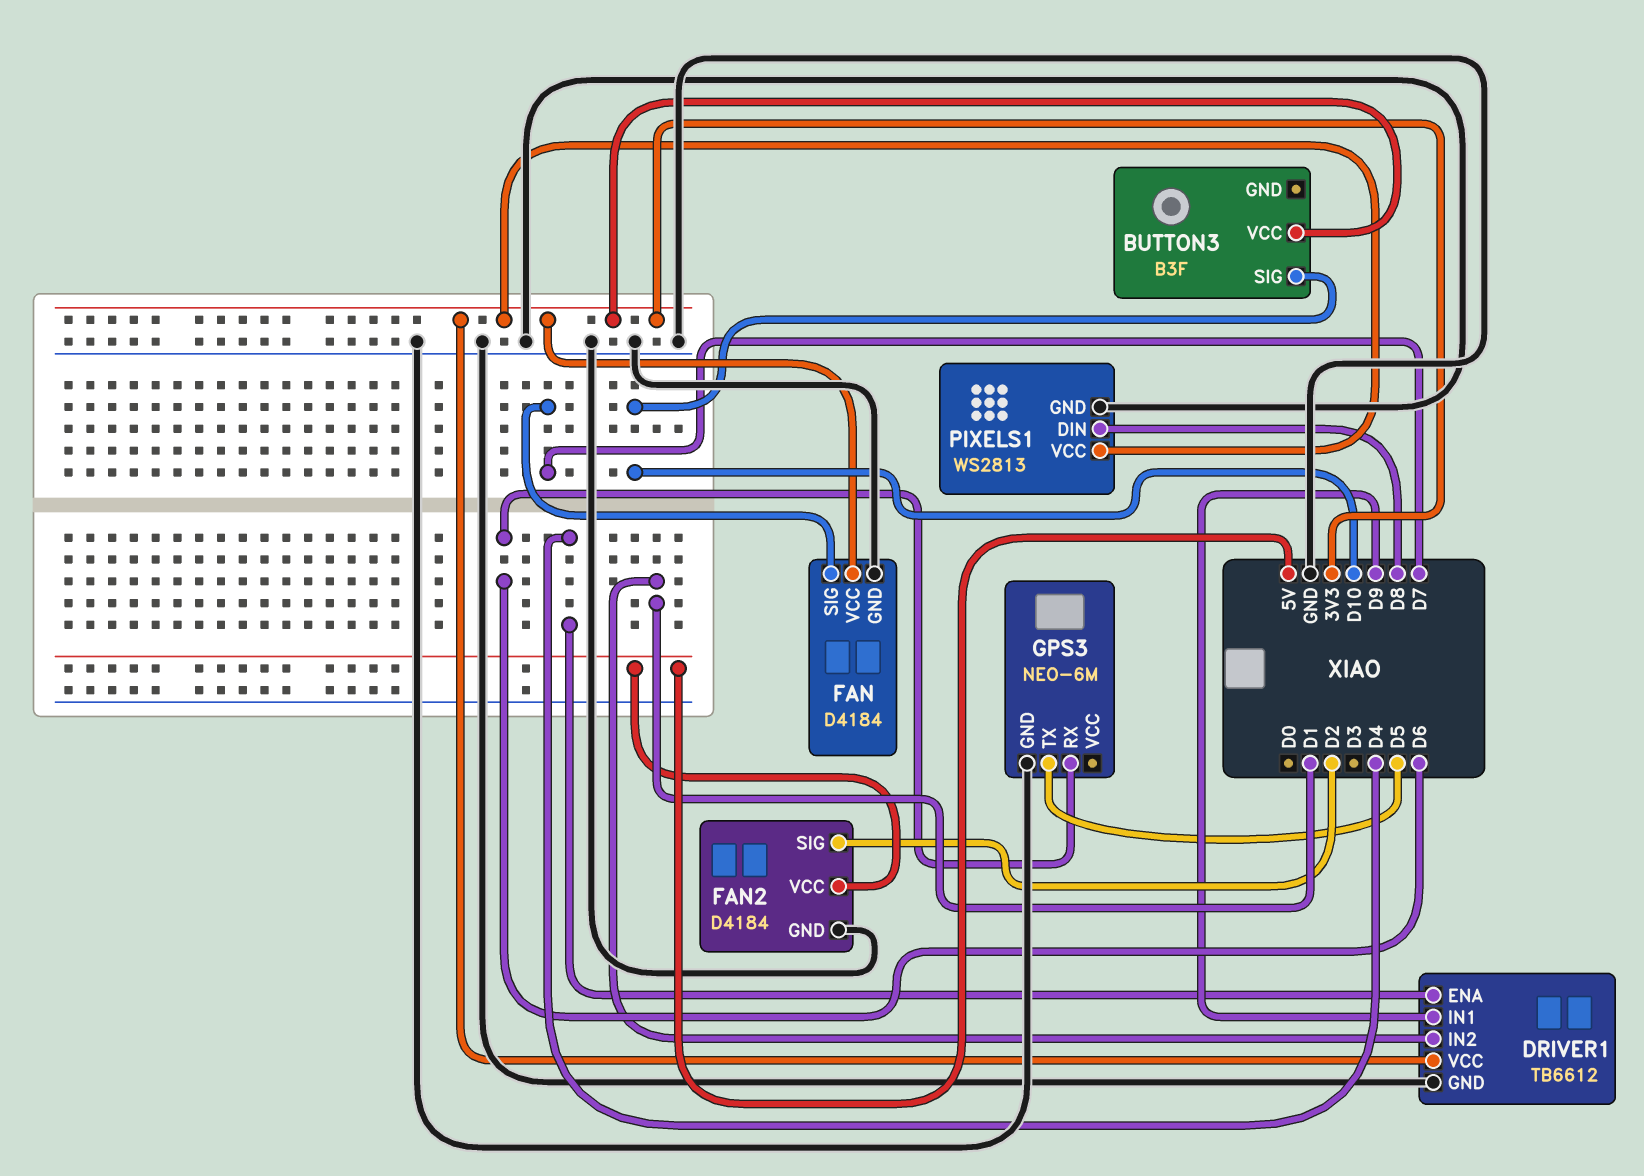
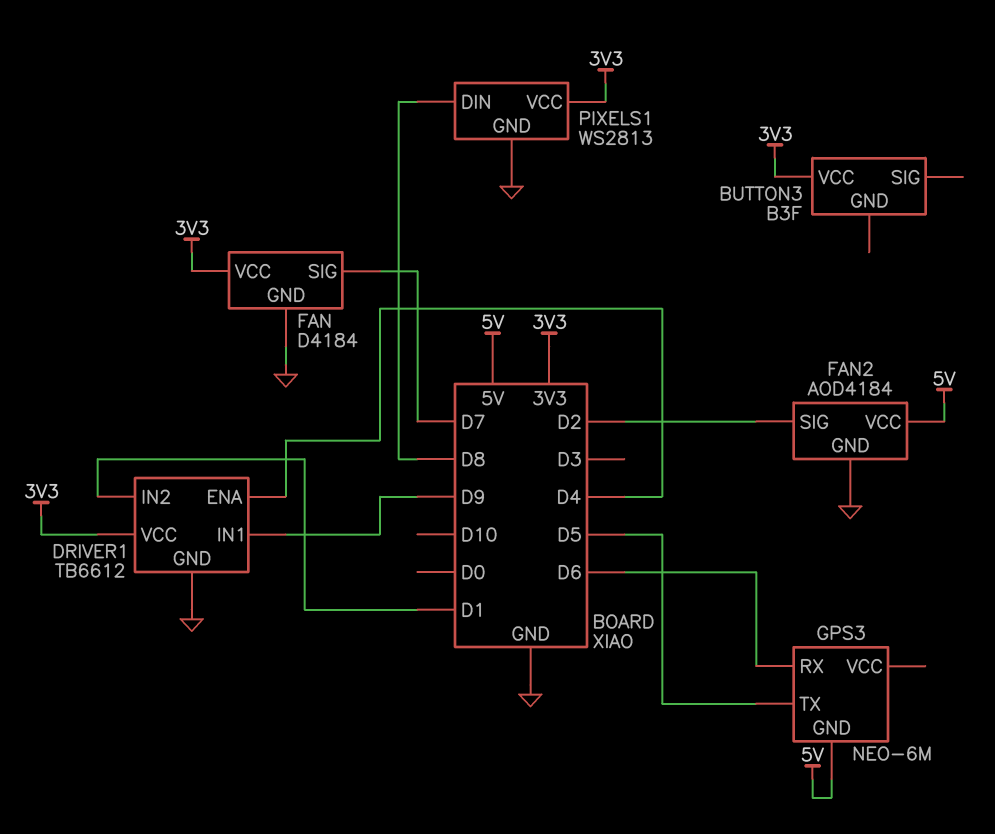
BUTTON3 pin SIG: D10 -> none
FAN2: D4184 -> AOD4184
GPS3 pin GND: GND -> 5V

